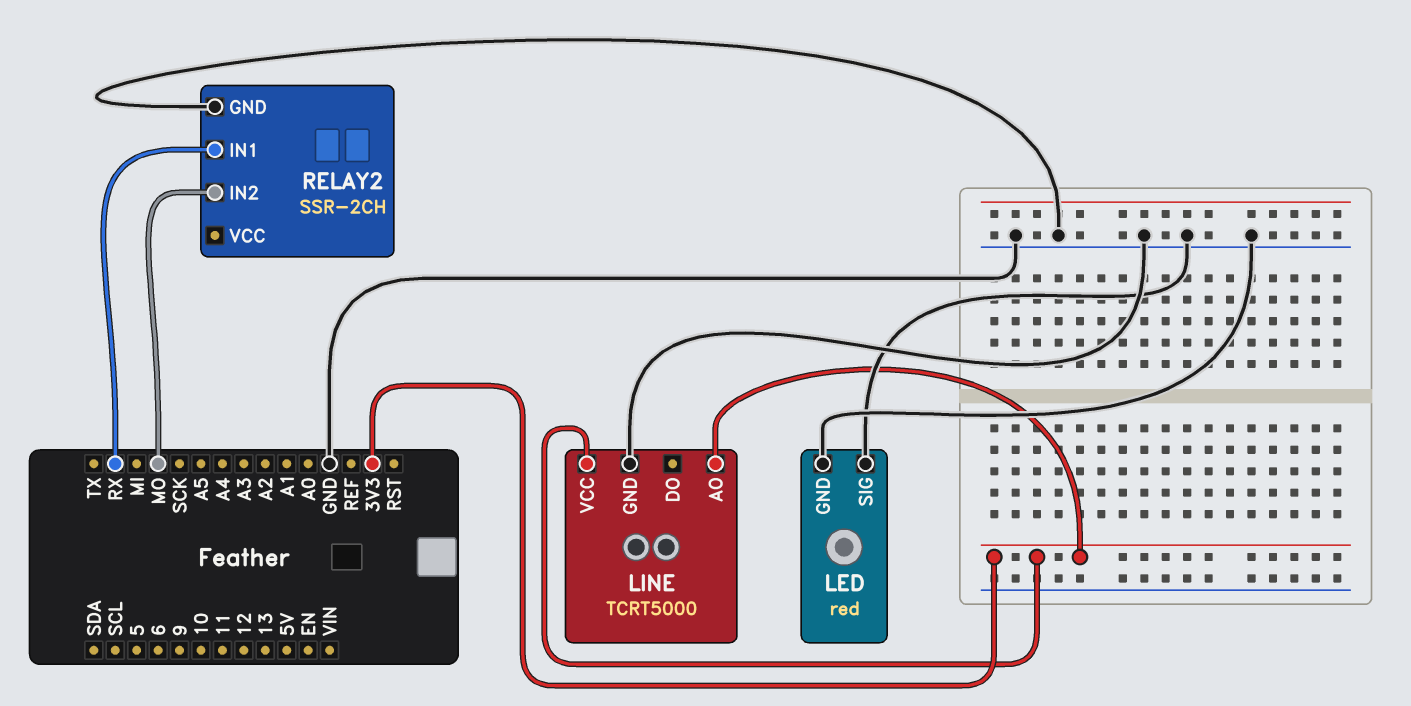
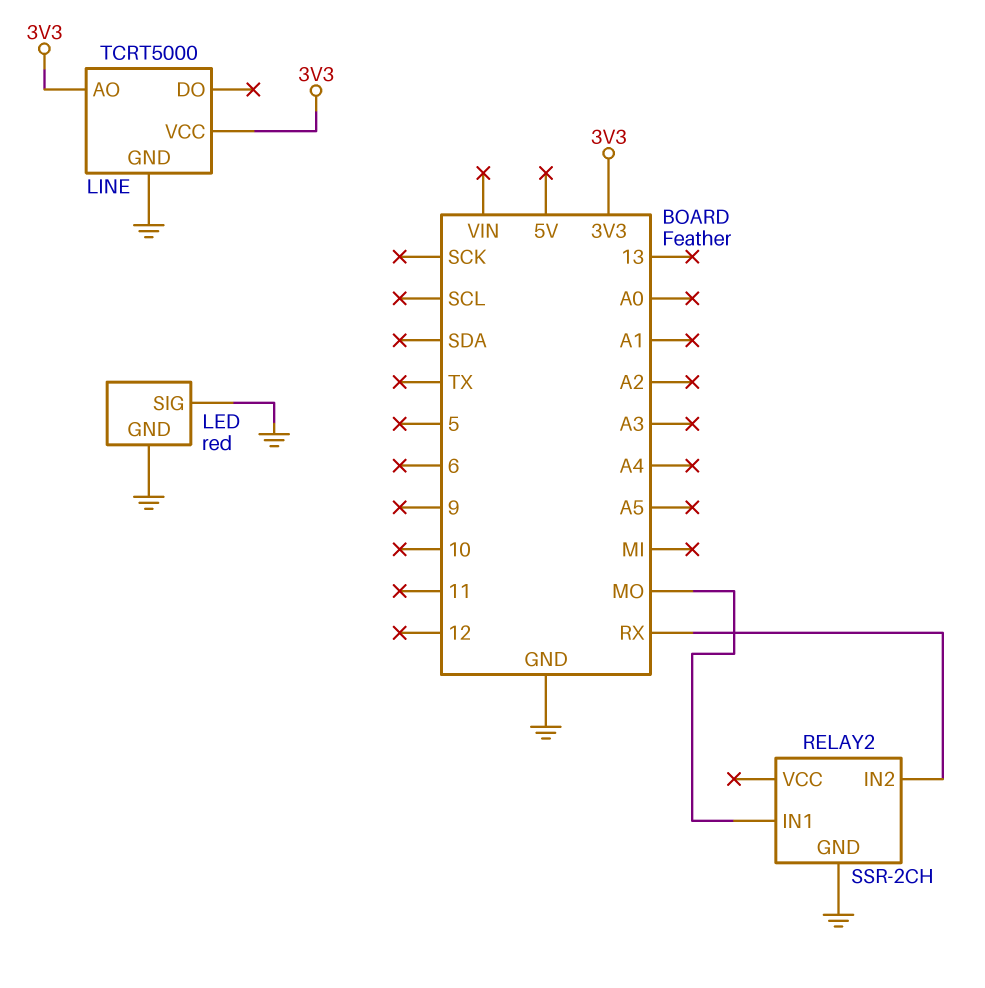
RELAY2 pin IN1: RX -> MO
RELAY2 pin IN2: MO -> RX

